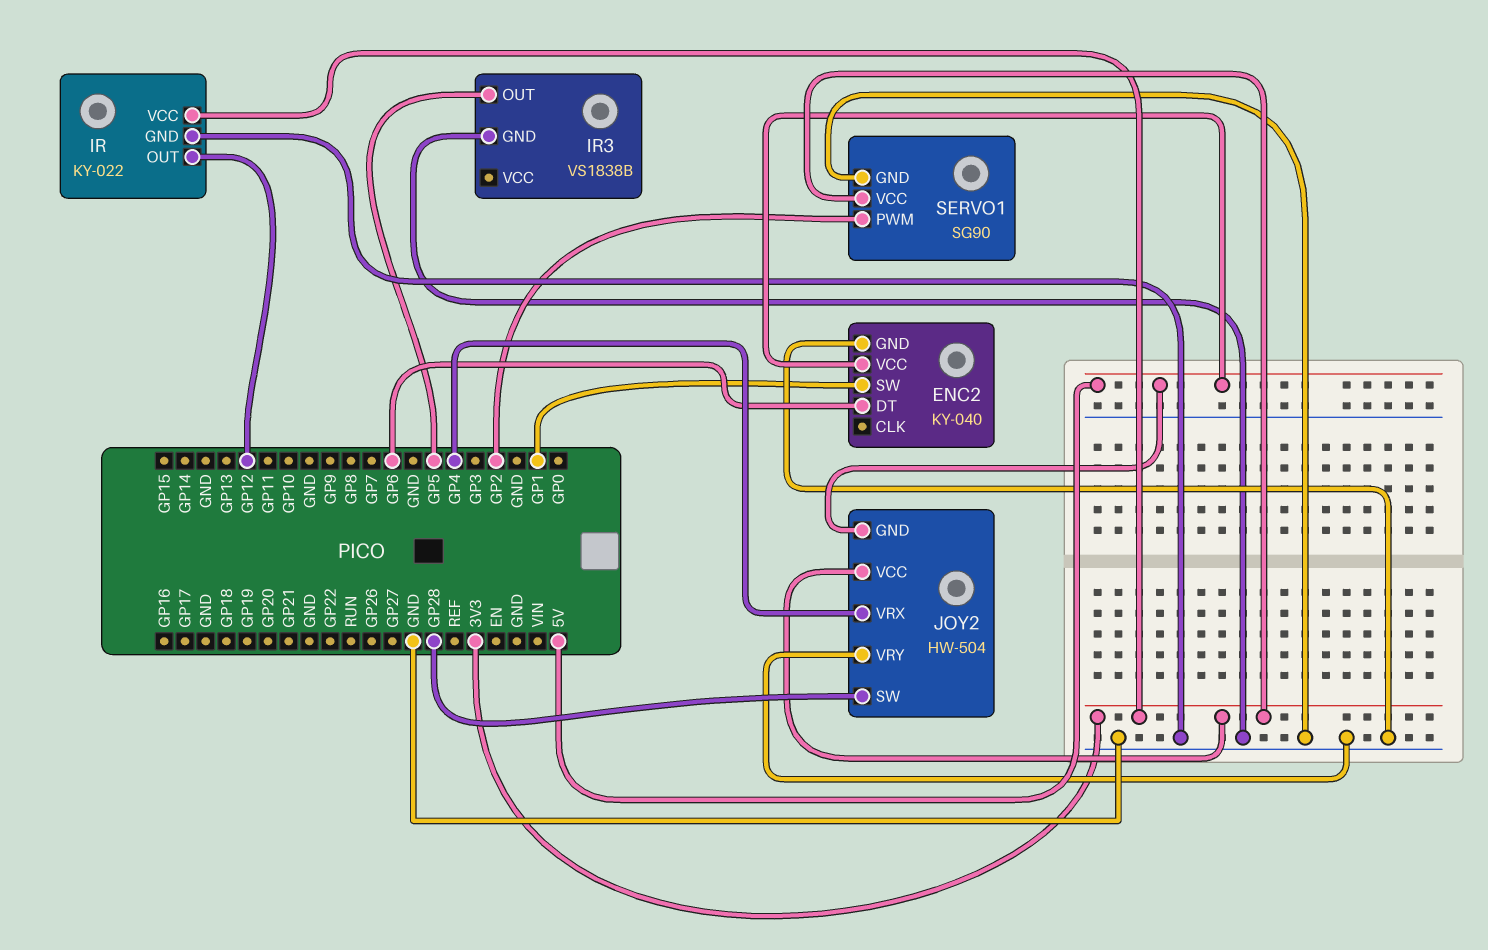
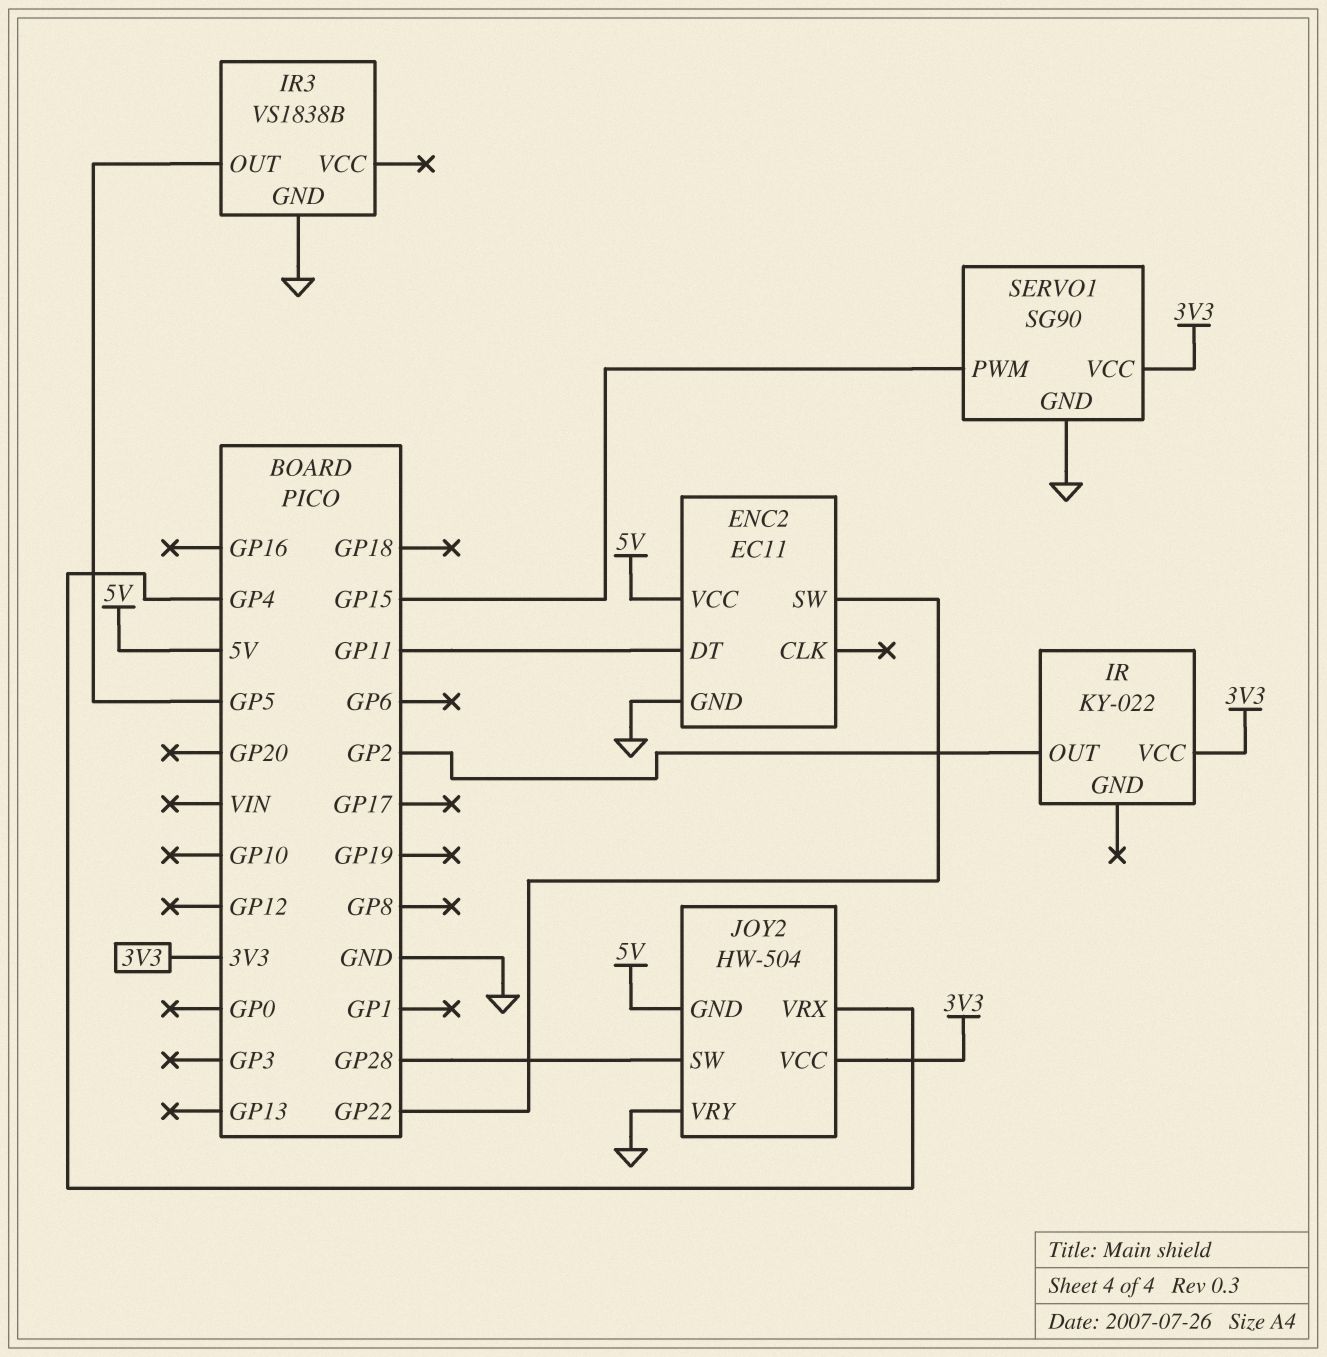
ENC2: KY-040 -> EC11
ENC2 pin DT: GP6 -> GP11
ENC2 pin SW: GP1 -> GP22
IR pin GND: GND -> none
IR pin OUT: GP12 -> GP2
SERVO1 pin PWM: GP2 -> GP15

